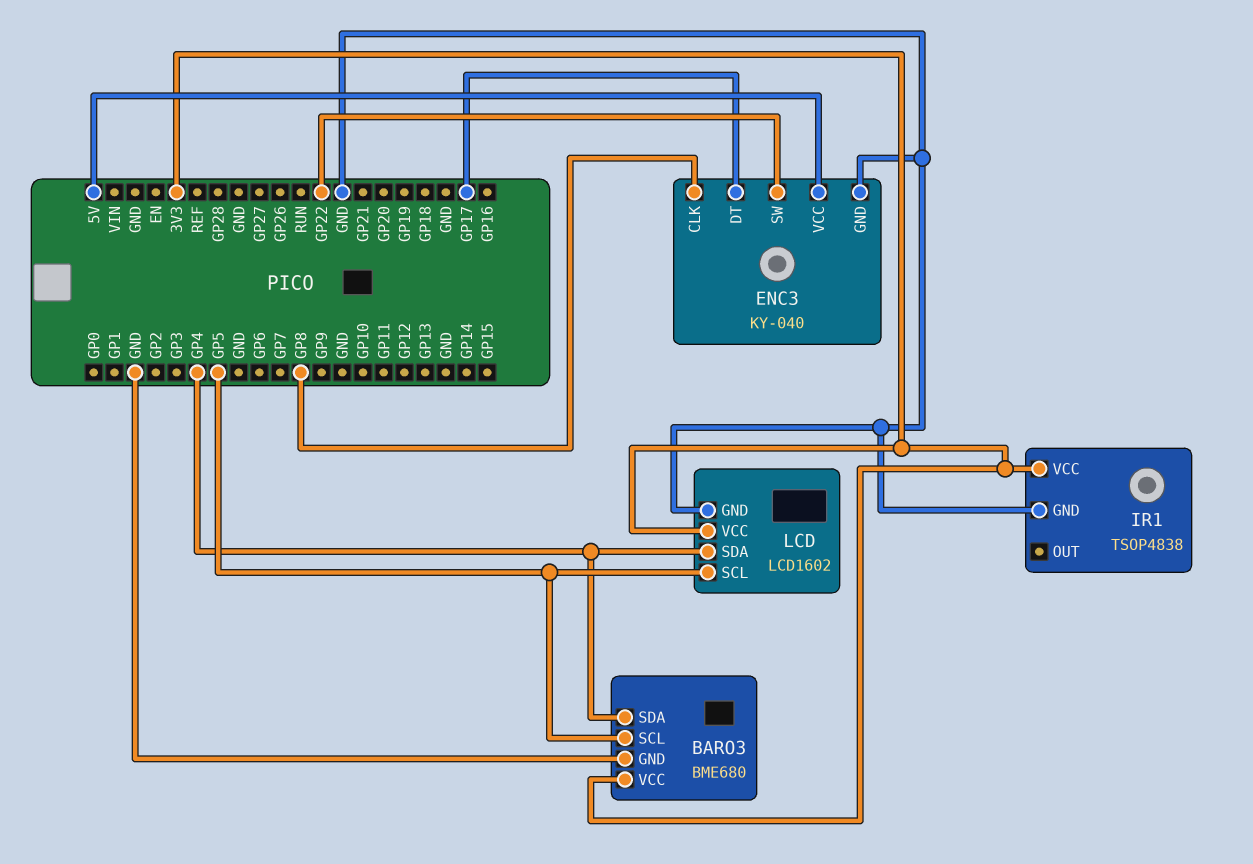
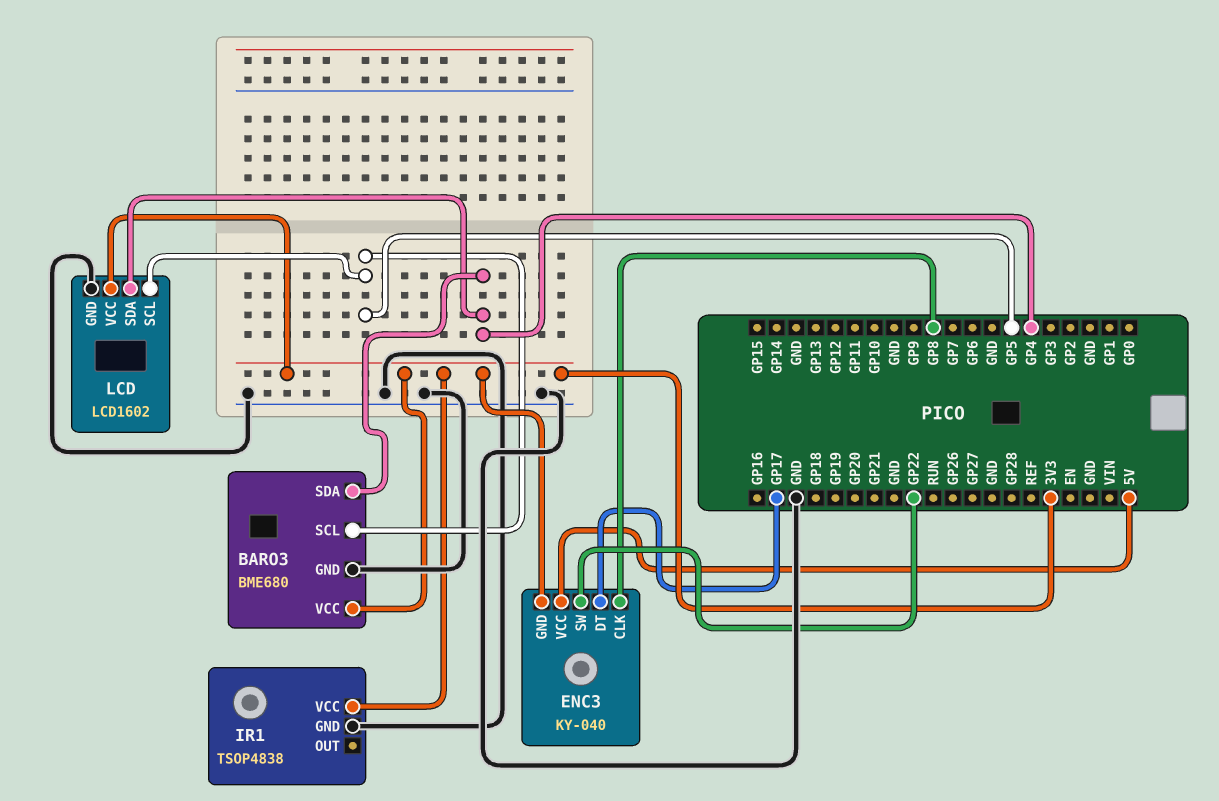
ENC3 pin GND: GND -> 3V3

